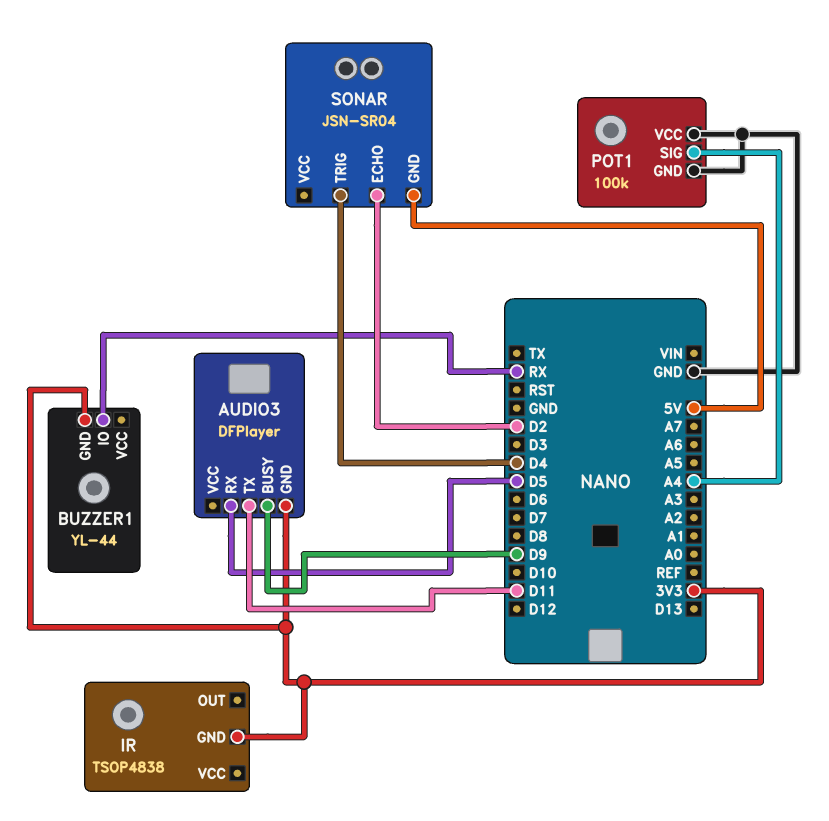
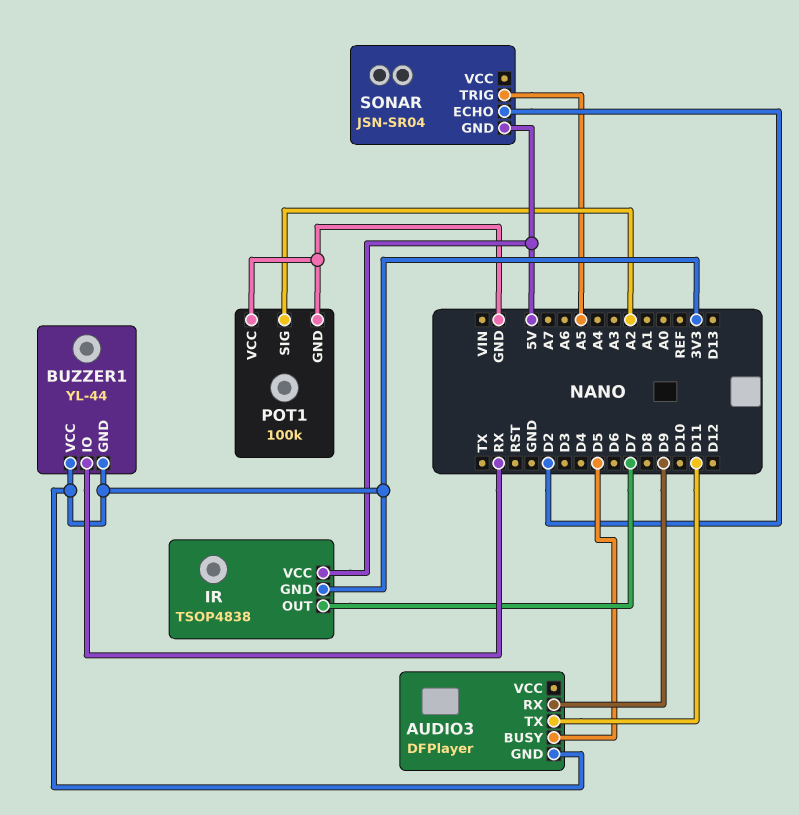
AUDIO3 pin BUSY: D9 -> D5
AUDIO3 pin RX: D5 -> D9
BUZZER1 pin VCC: none -> 3V3
IR pin OUT: none -> D7
IR pin VCC: none -> 5V
POT1 pin SIG: A4 -> A2
SONAR pin TRIG: D4 -> A5

